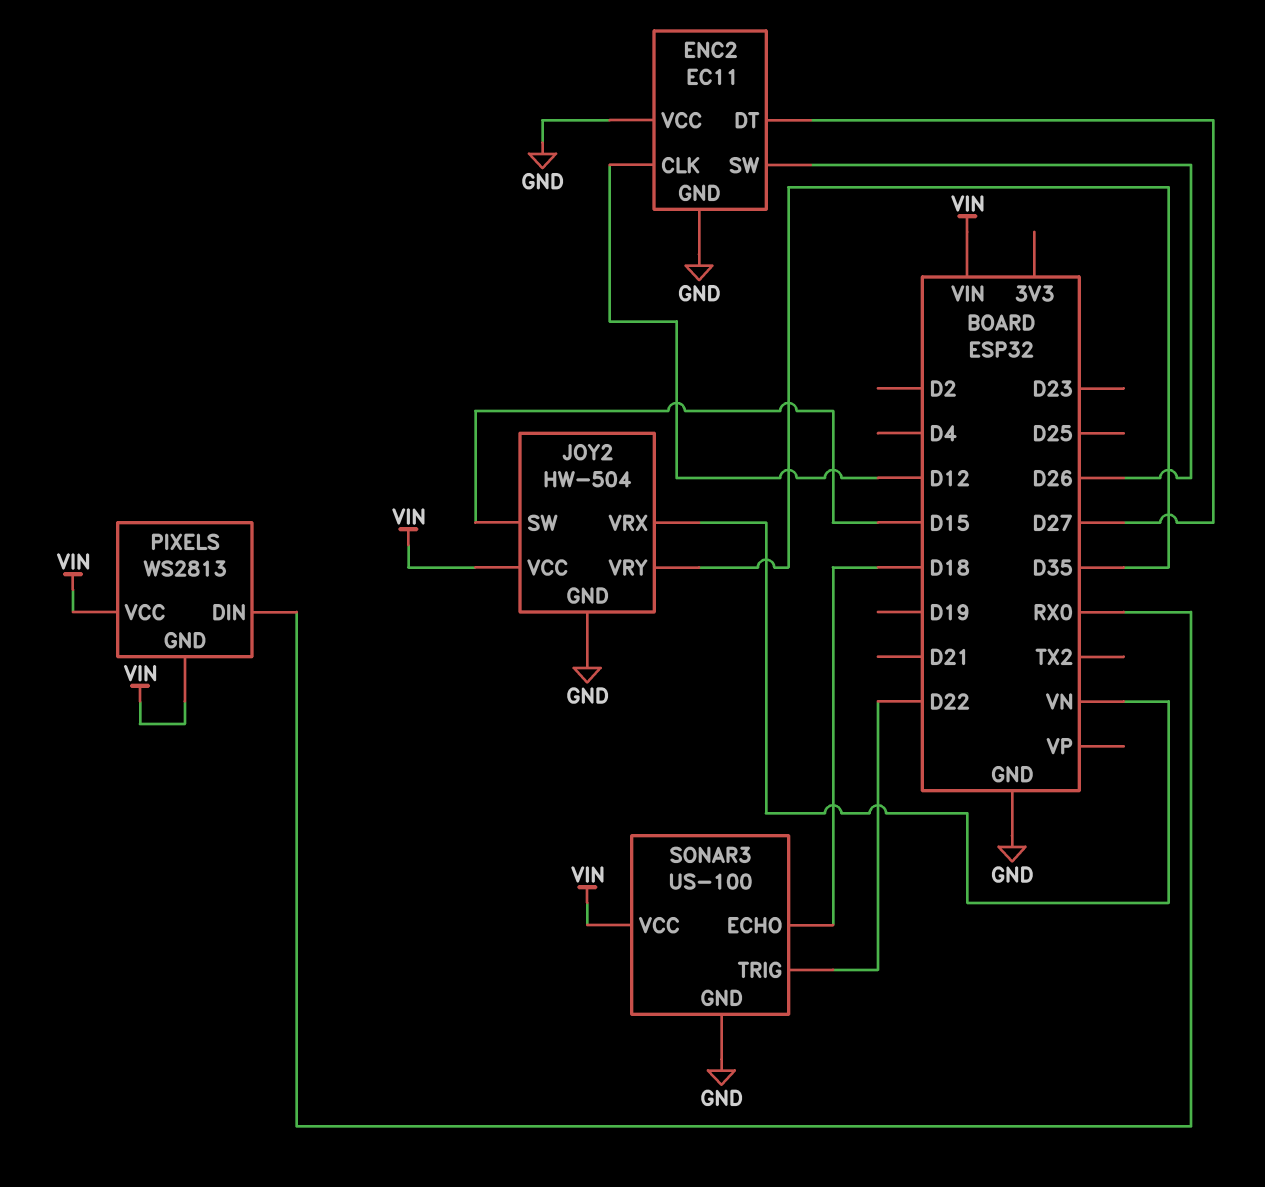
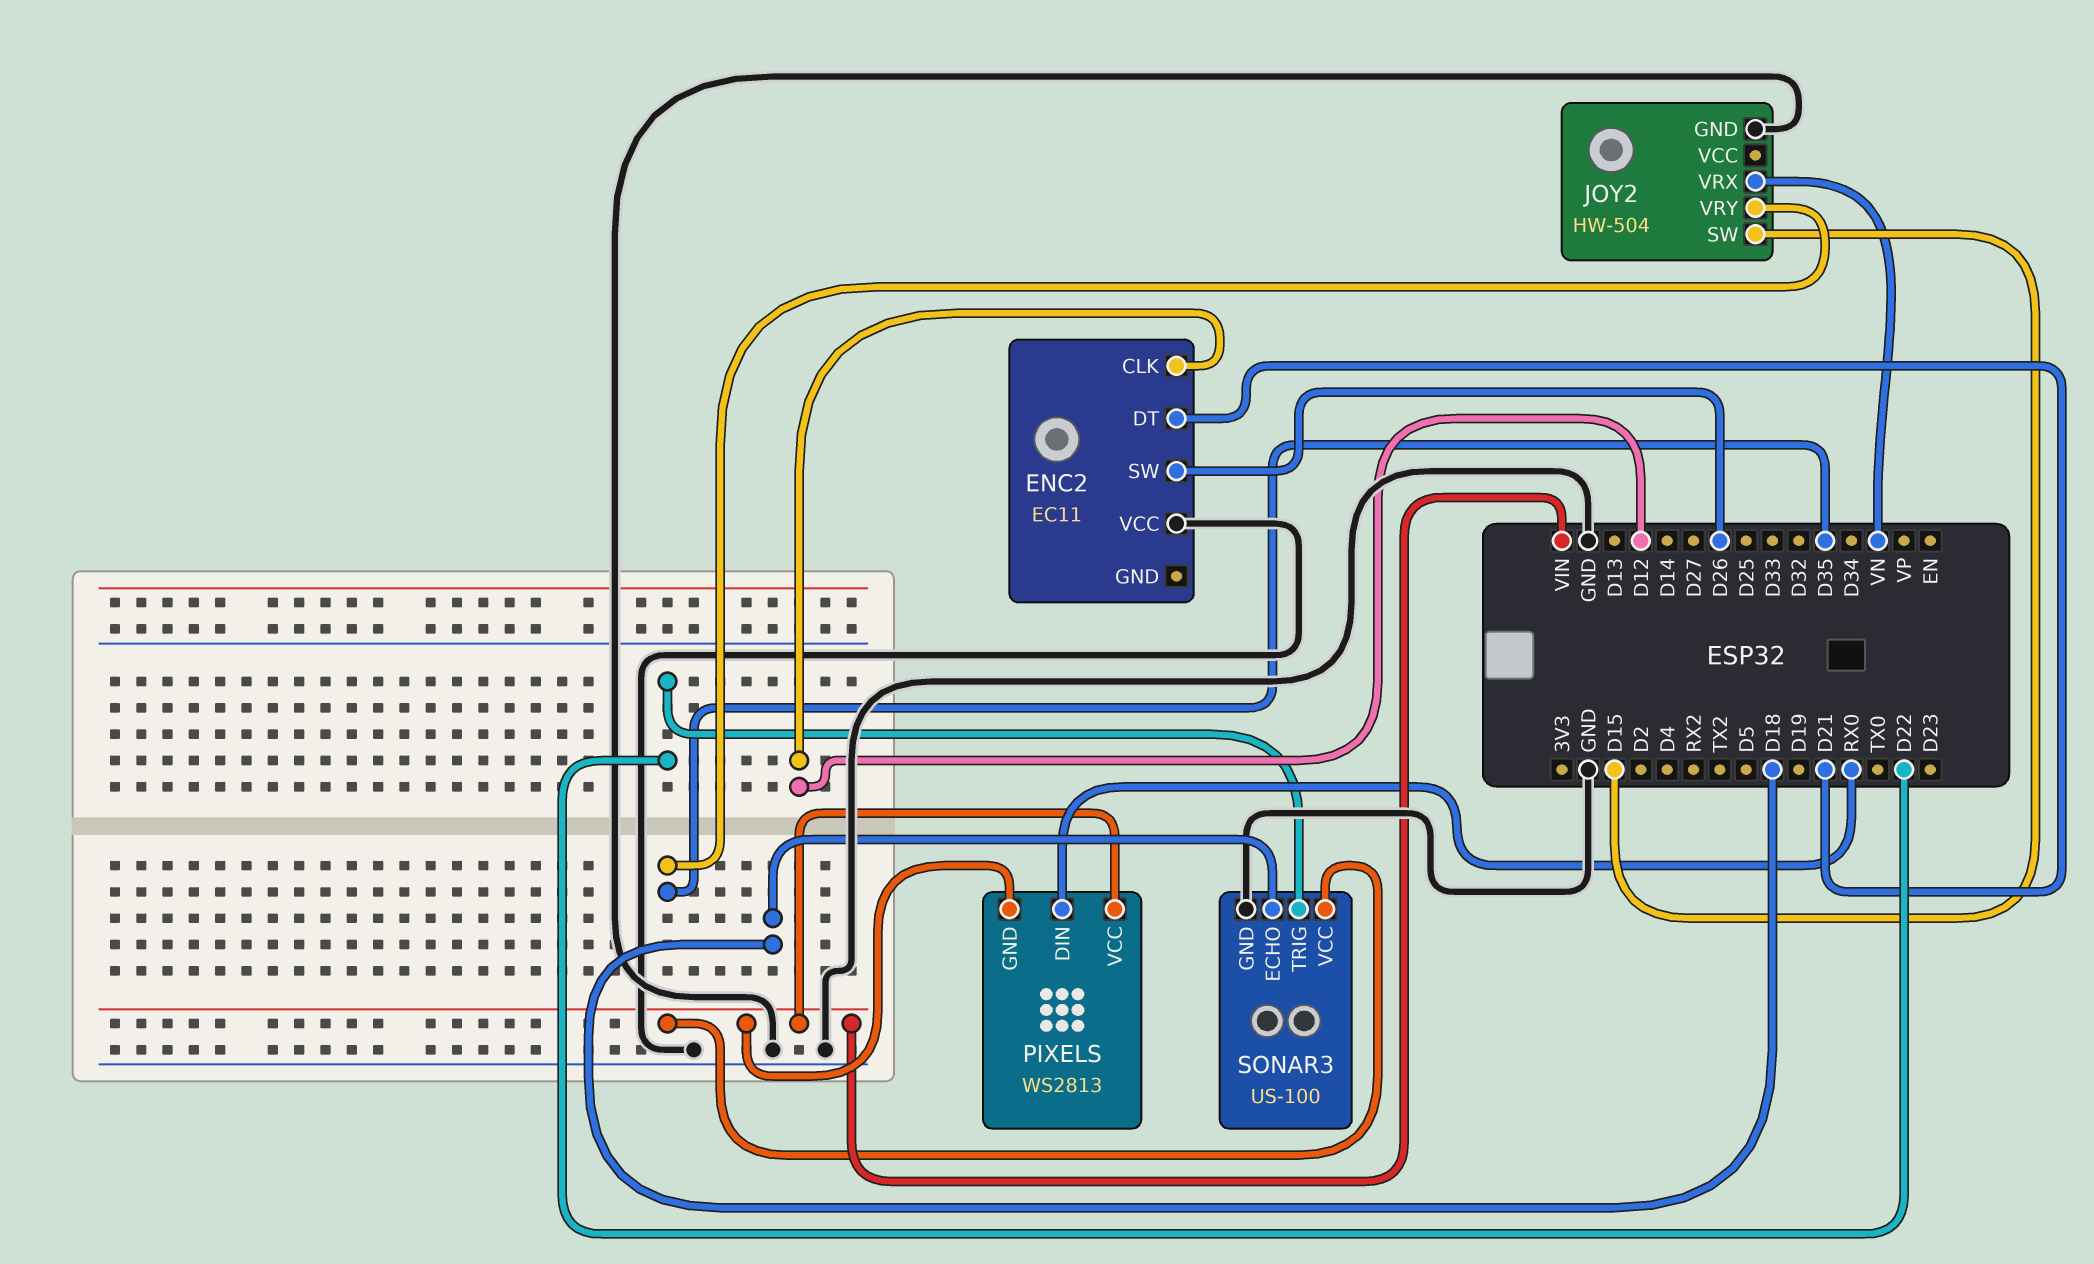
ENC2 pin DT: D27 -> D21
ENC2 pin GND: GND -> none
JOY2 pin VCC: VIN -> none

